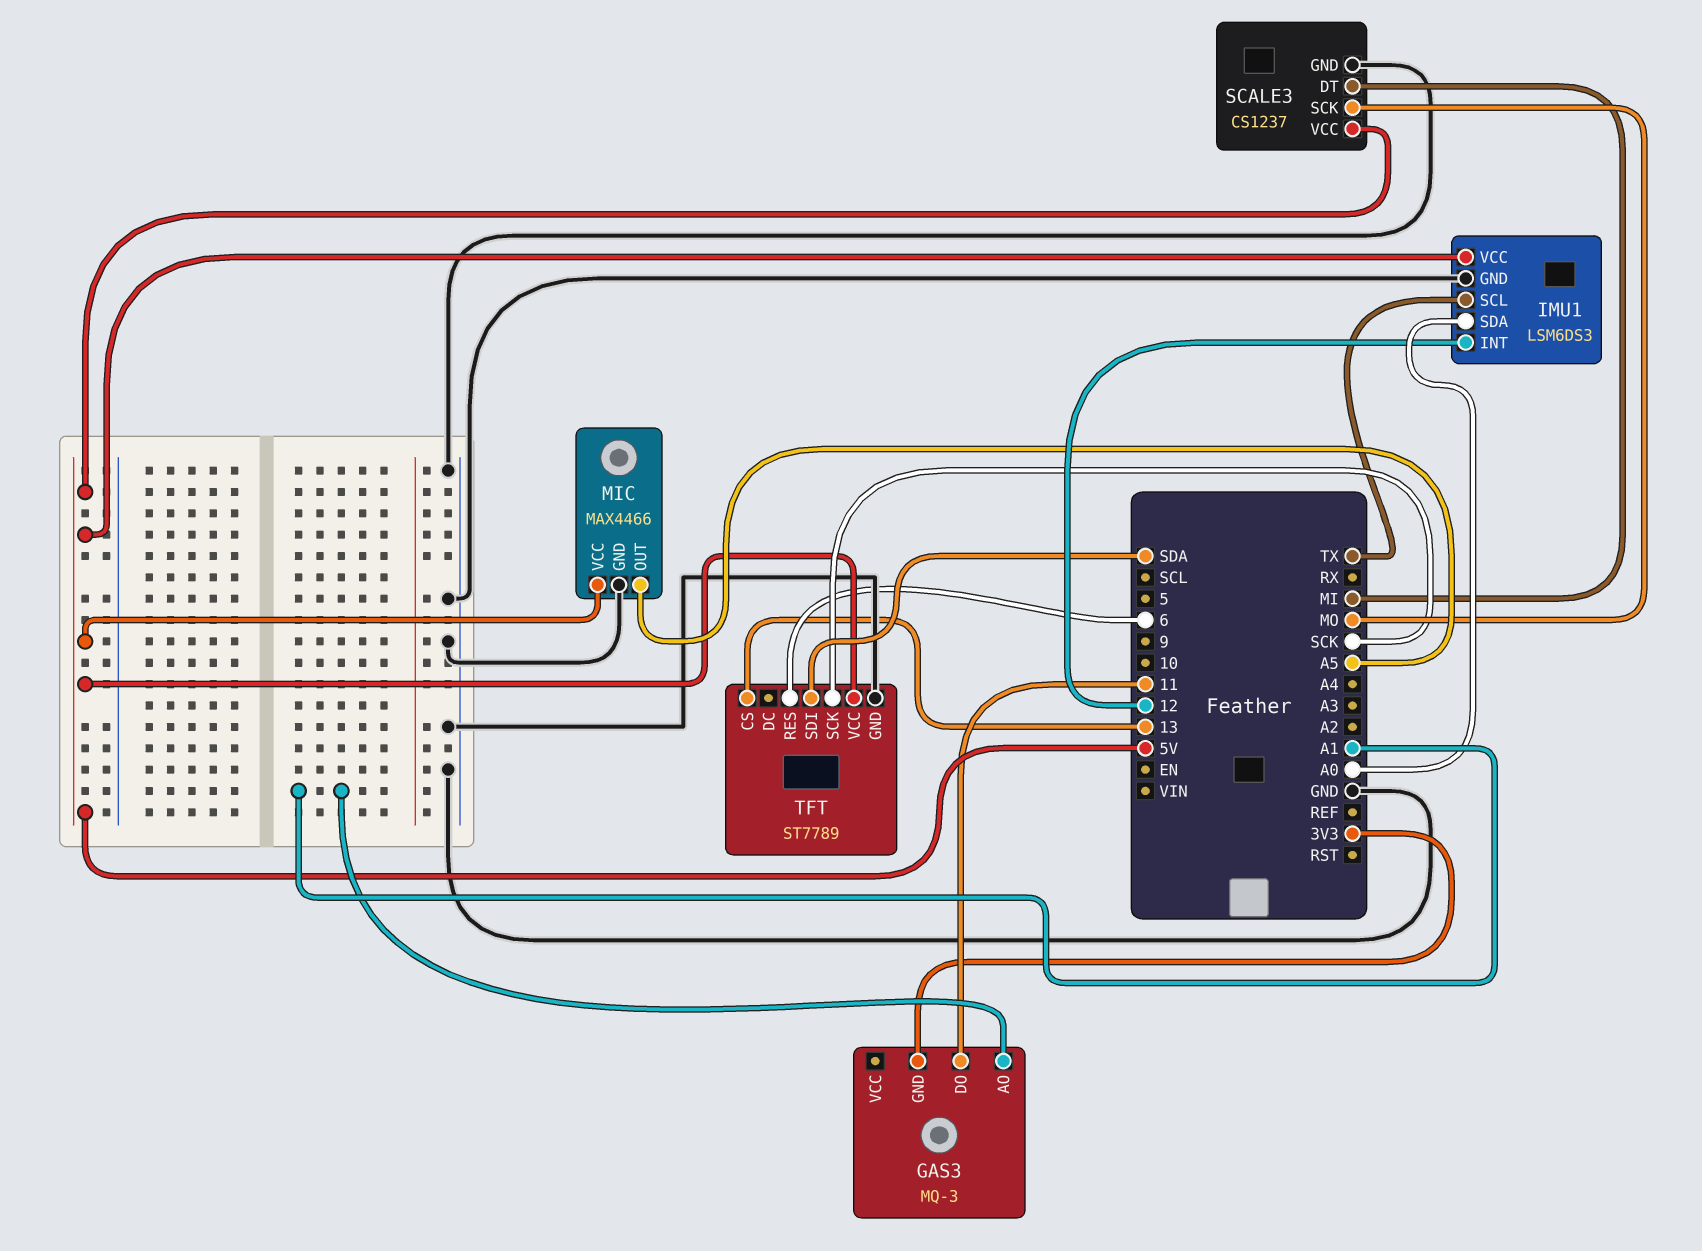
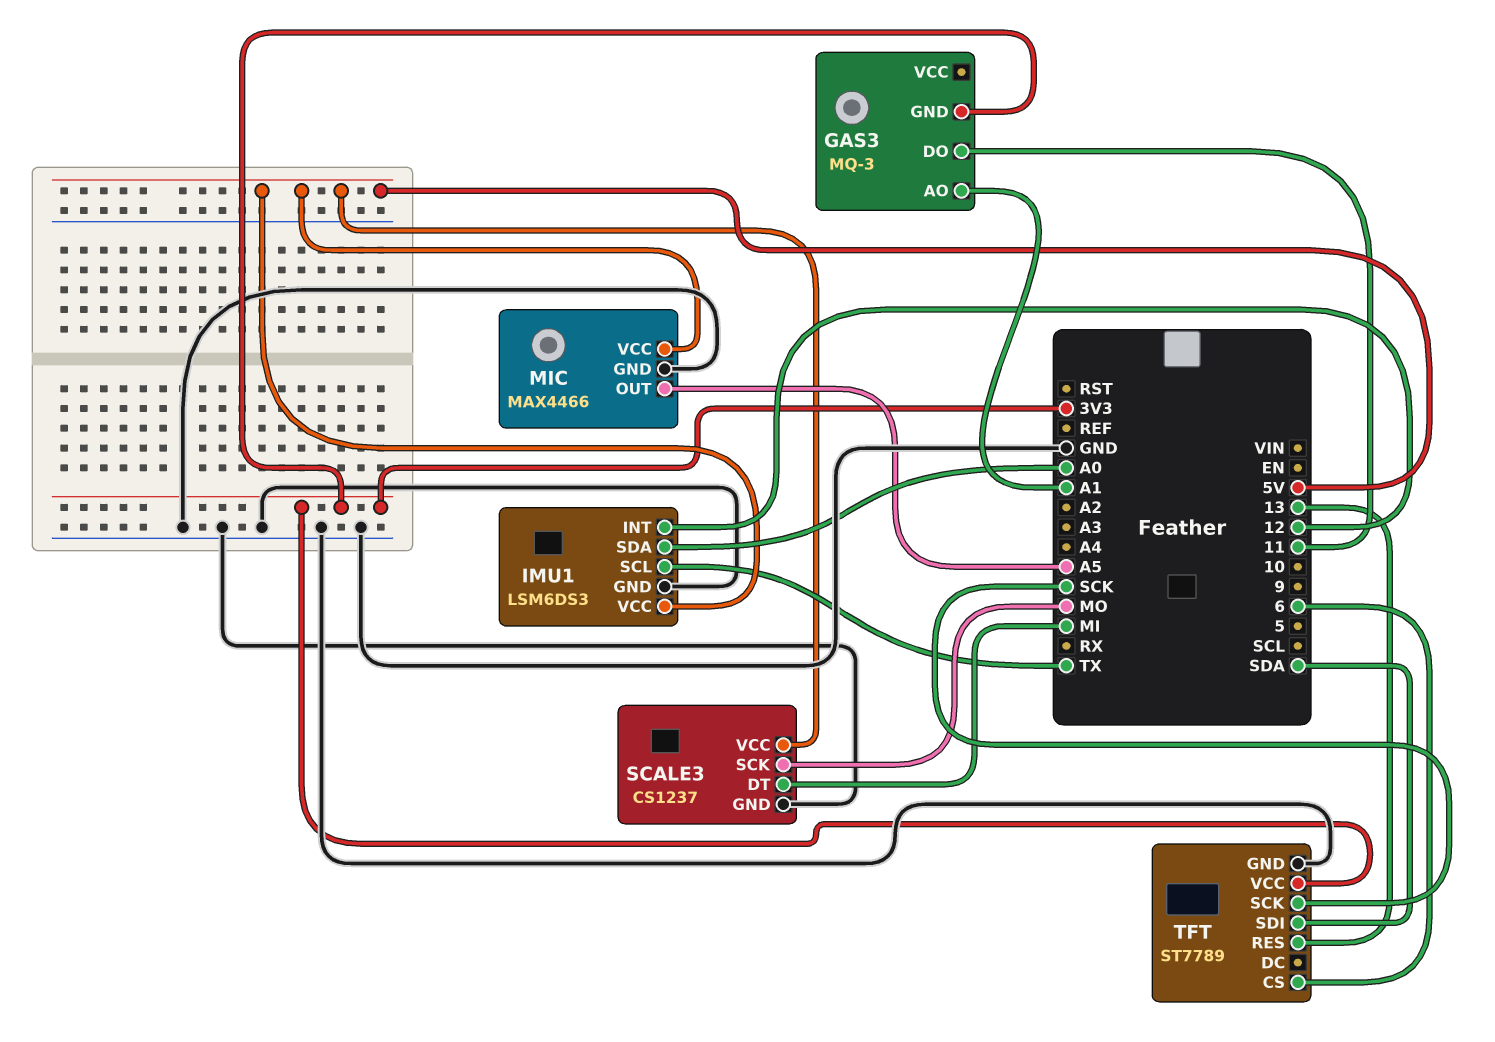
TFT pin CS: 13 -> 6
TFT pin RES: 6 -> 13
TFT pin VCC: 5V -> 3V3

